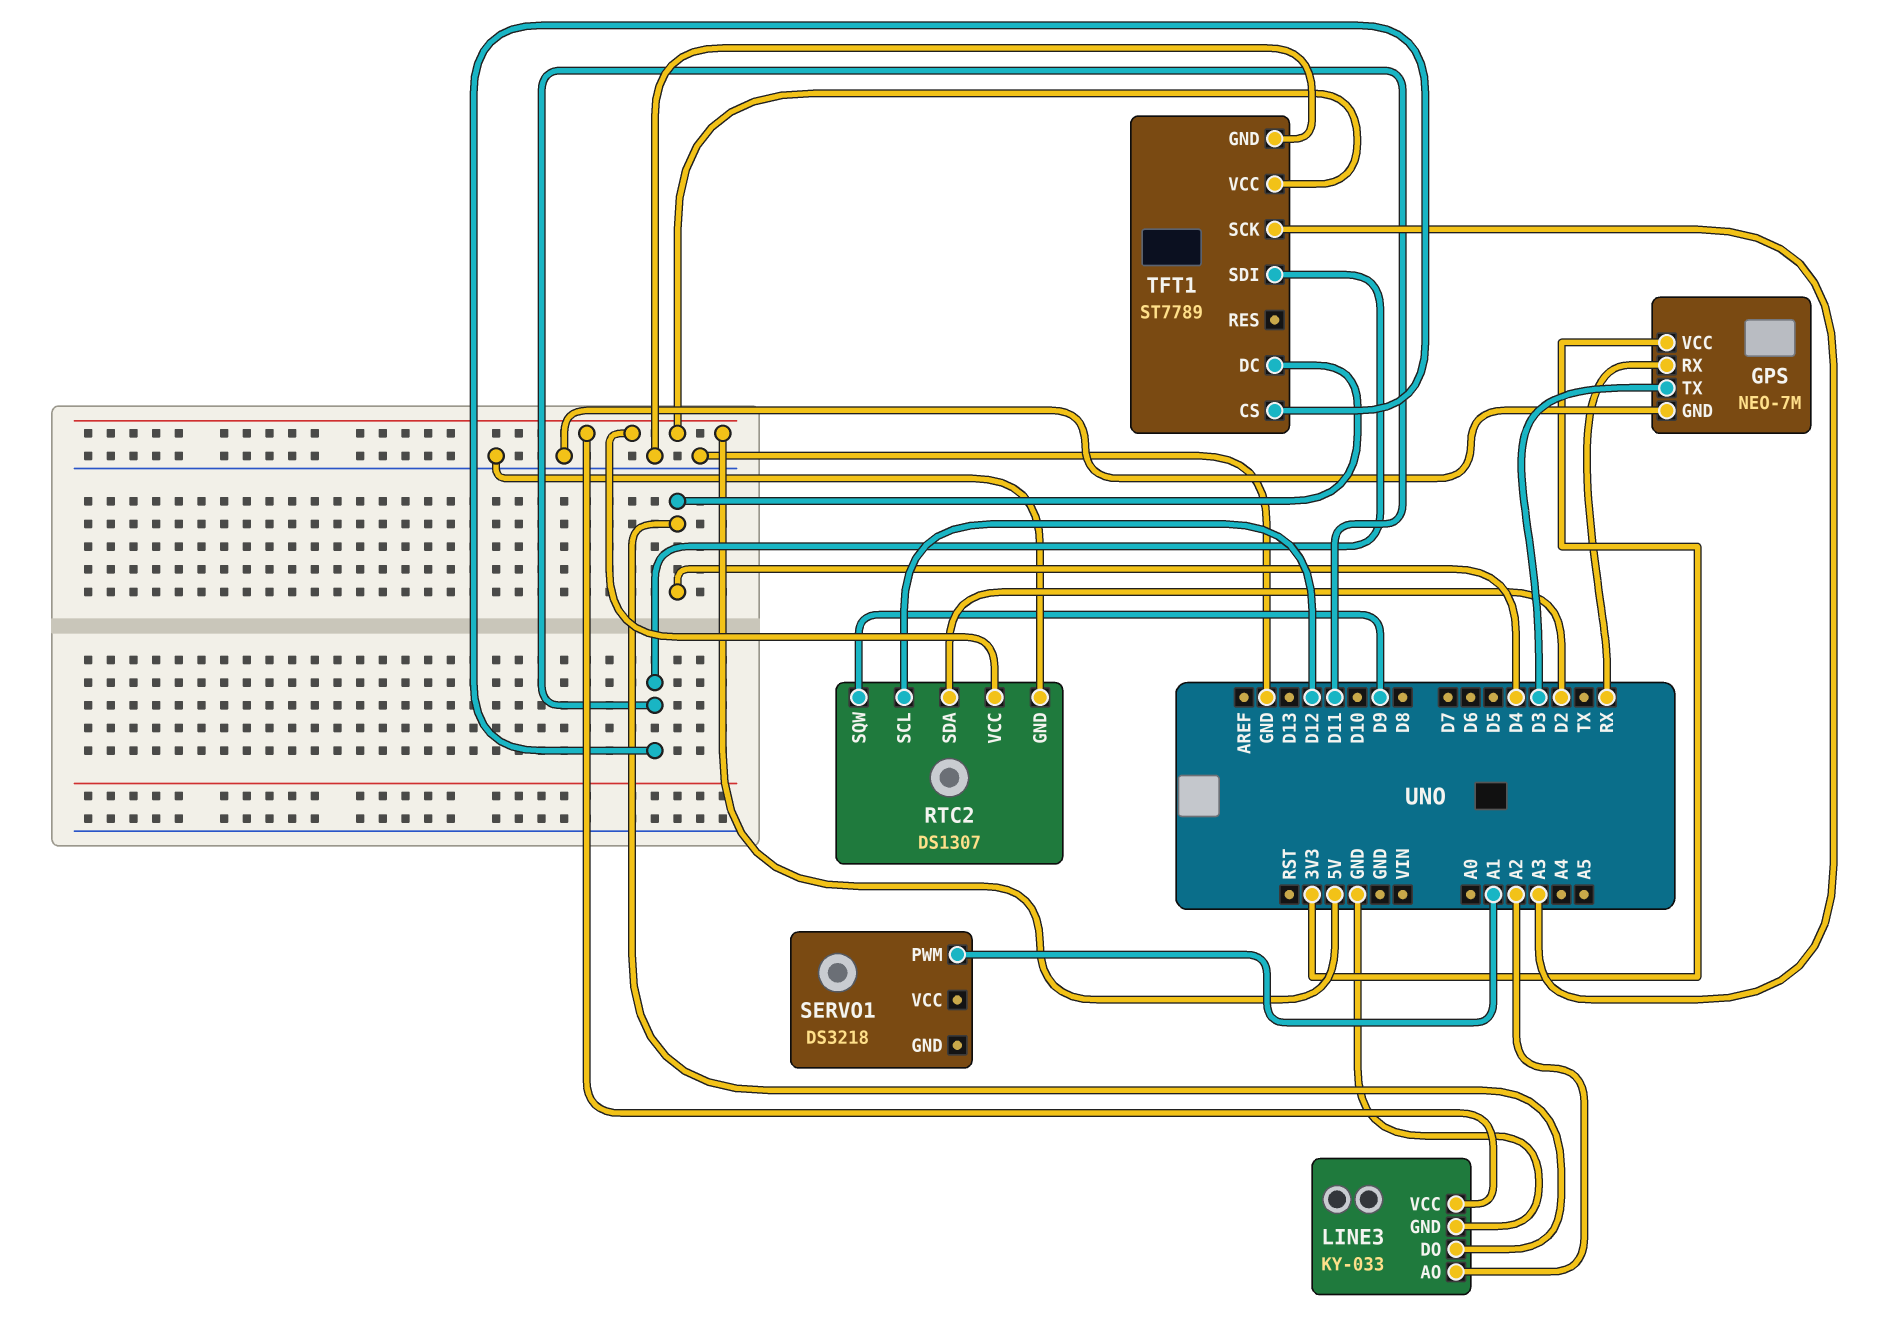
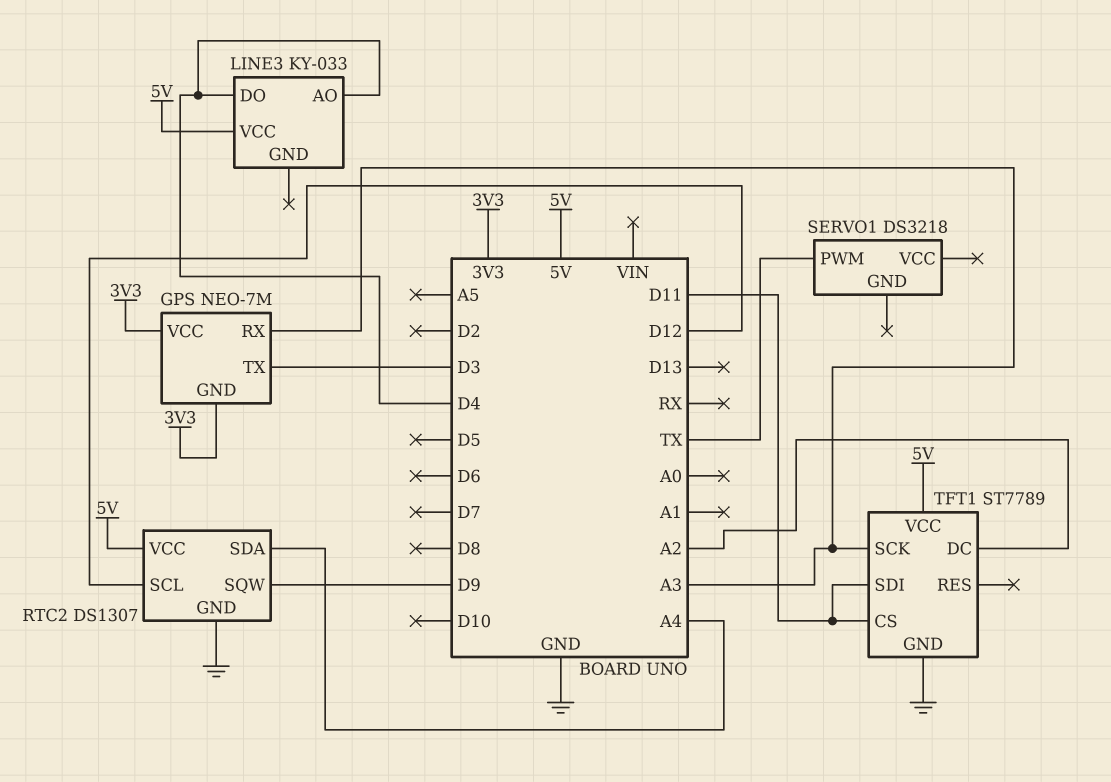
GPS pin GND: GND -> 3V3
GPS pin RX: RX -> A3
LINE3 pin AO: A2 -> D4
LINE3 pin GND: GND -> none
RTC2 pin SDA: D2 -> A4
SERVO1 pin PWM: A1 -> TX
TFT1 pin DC: D4 -> A2

